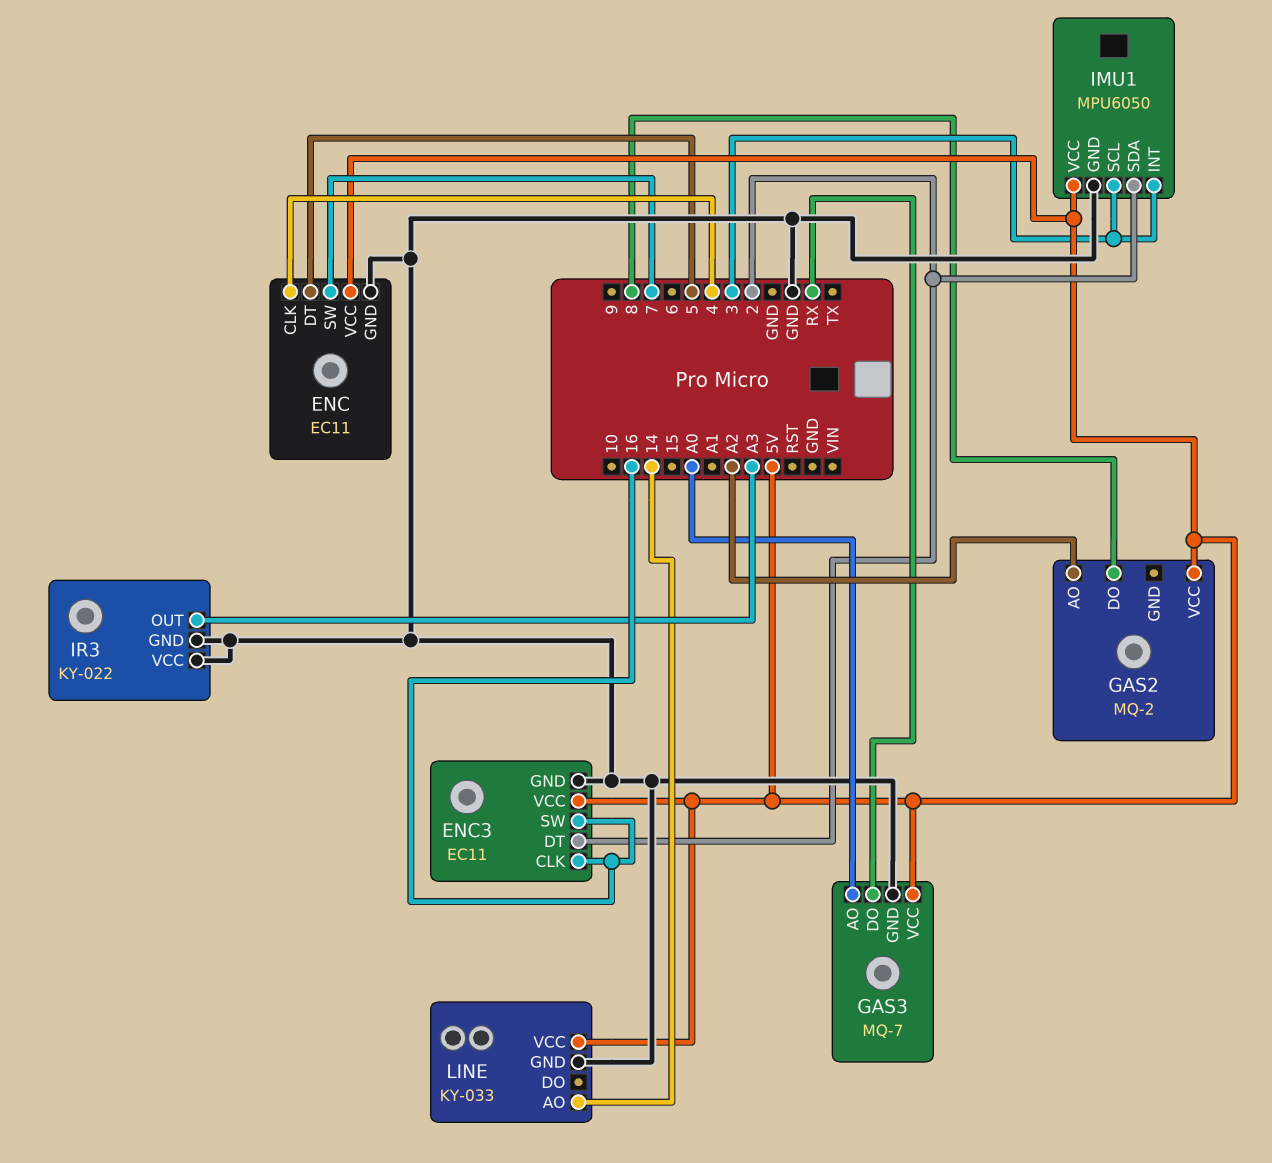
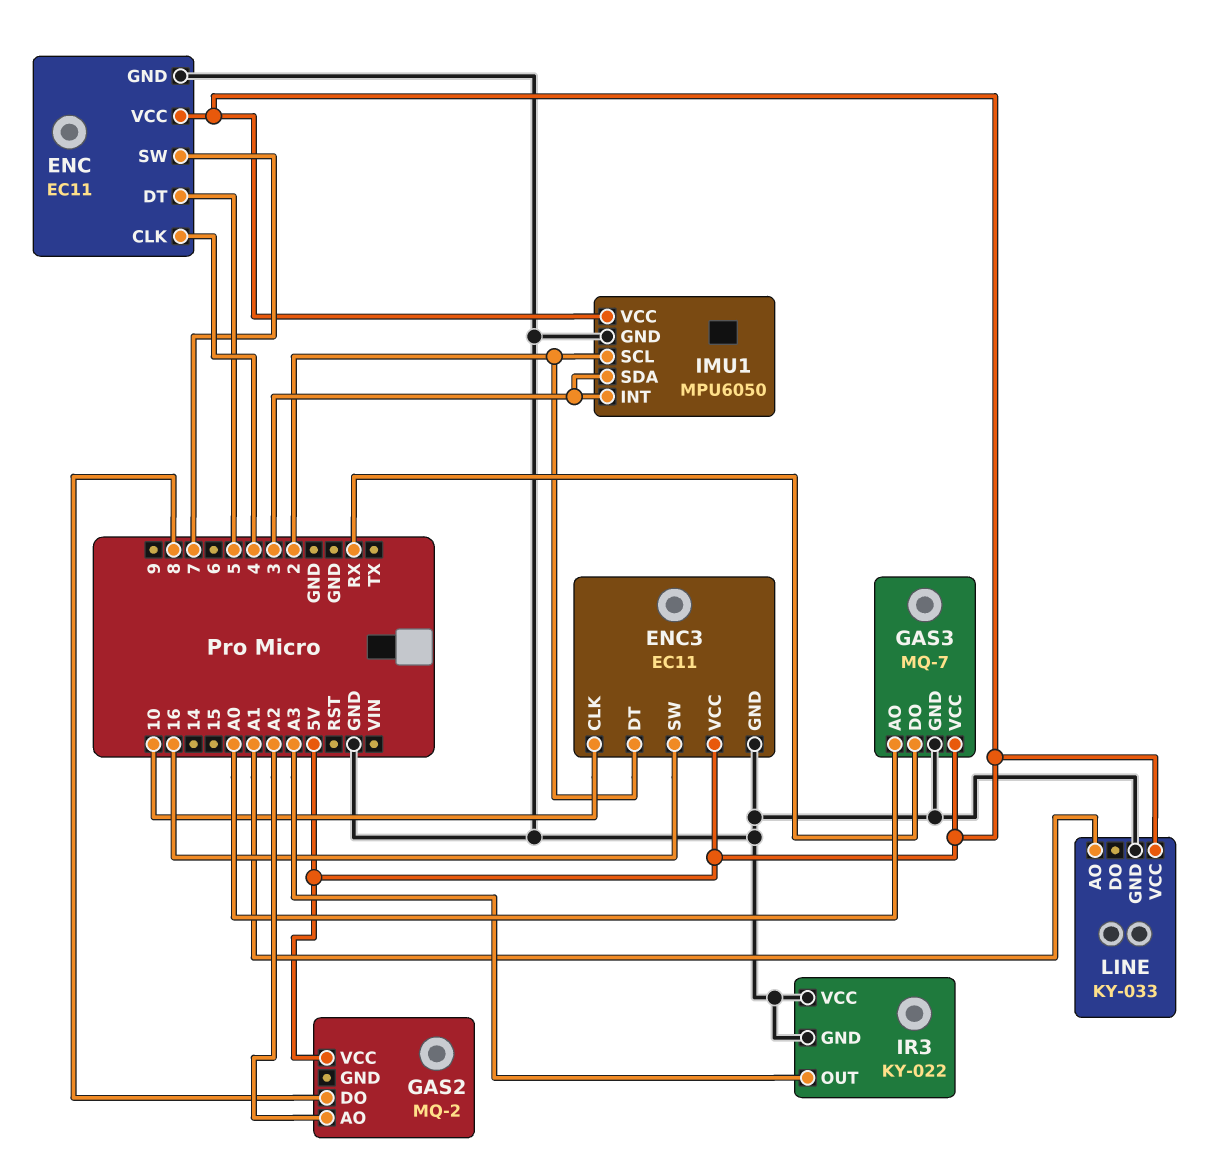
ENC3 pin CLK: 16 -> 10
IMU1 pin SCL: 3 -> 2
IMU1 pin SDA: 2 -> 3
LINE pin AO: 14 -> A1

